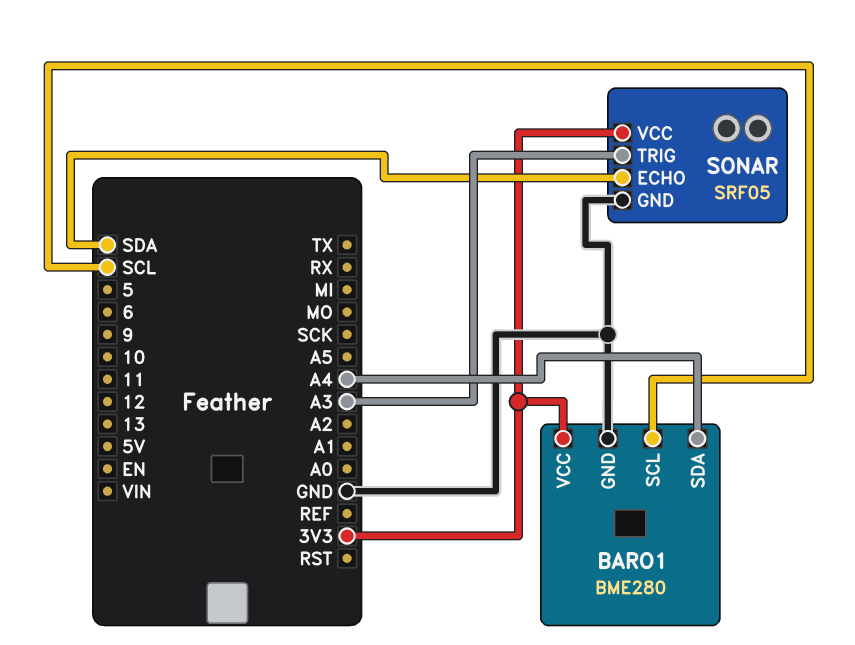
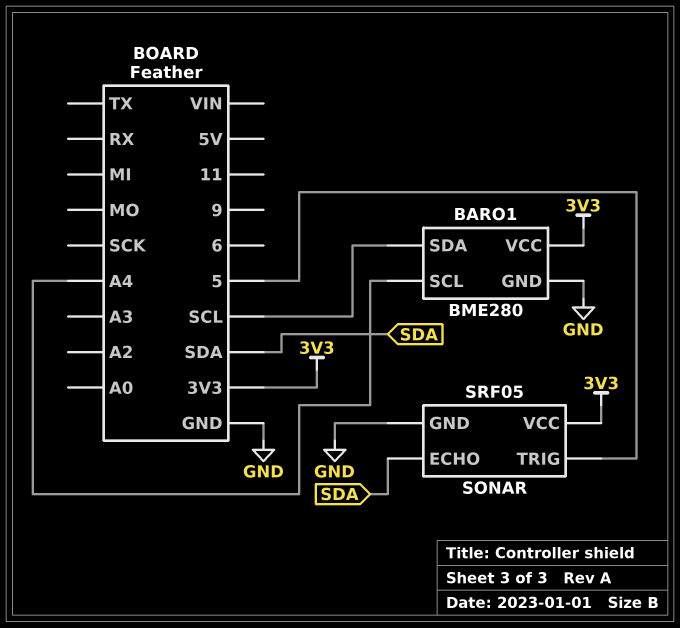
BARO1 pin SCL: SCL -> A4
BARO1 pin SDA: A4 -> SCL
SONAR pin TRIG: A3 -> 5

